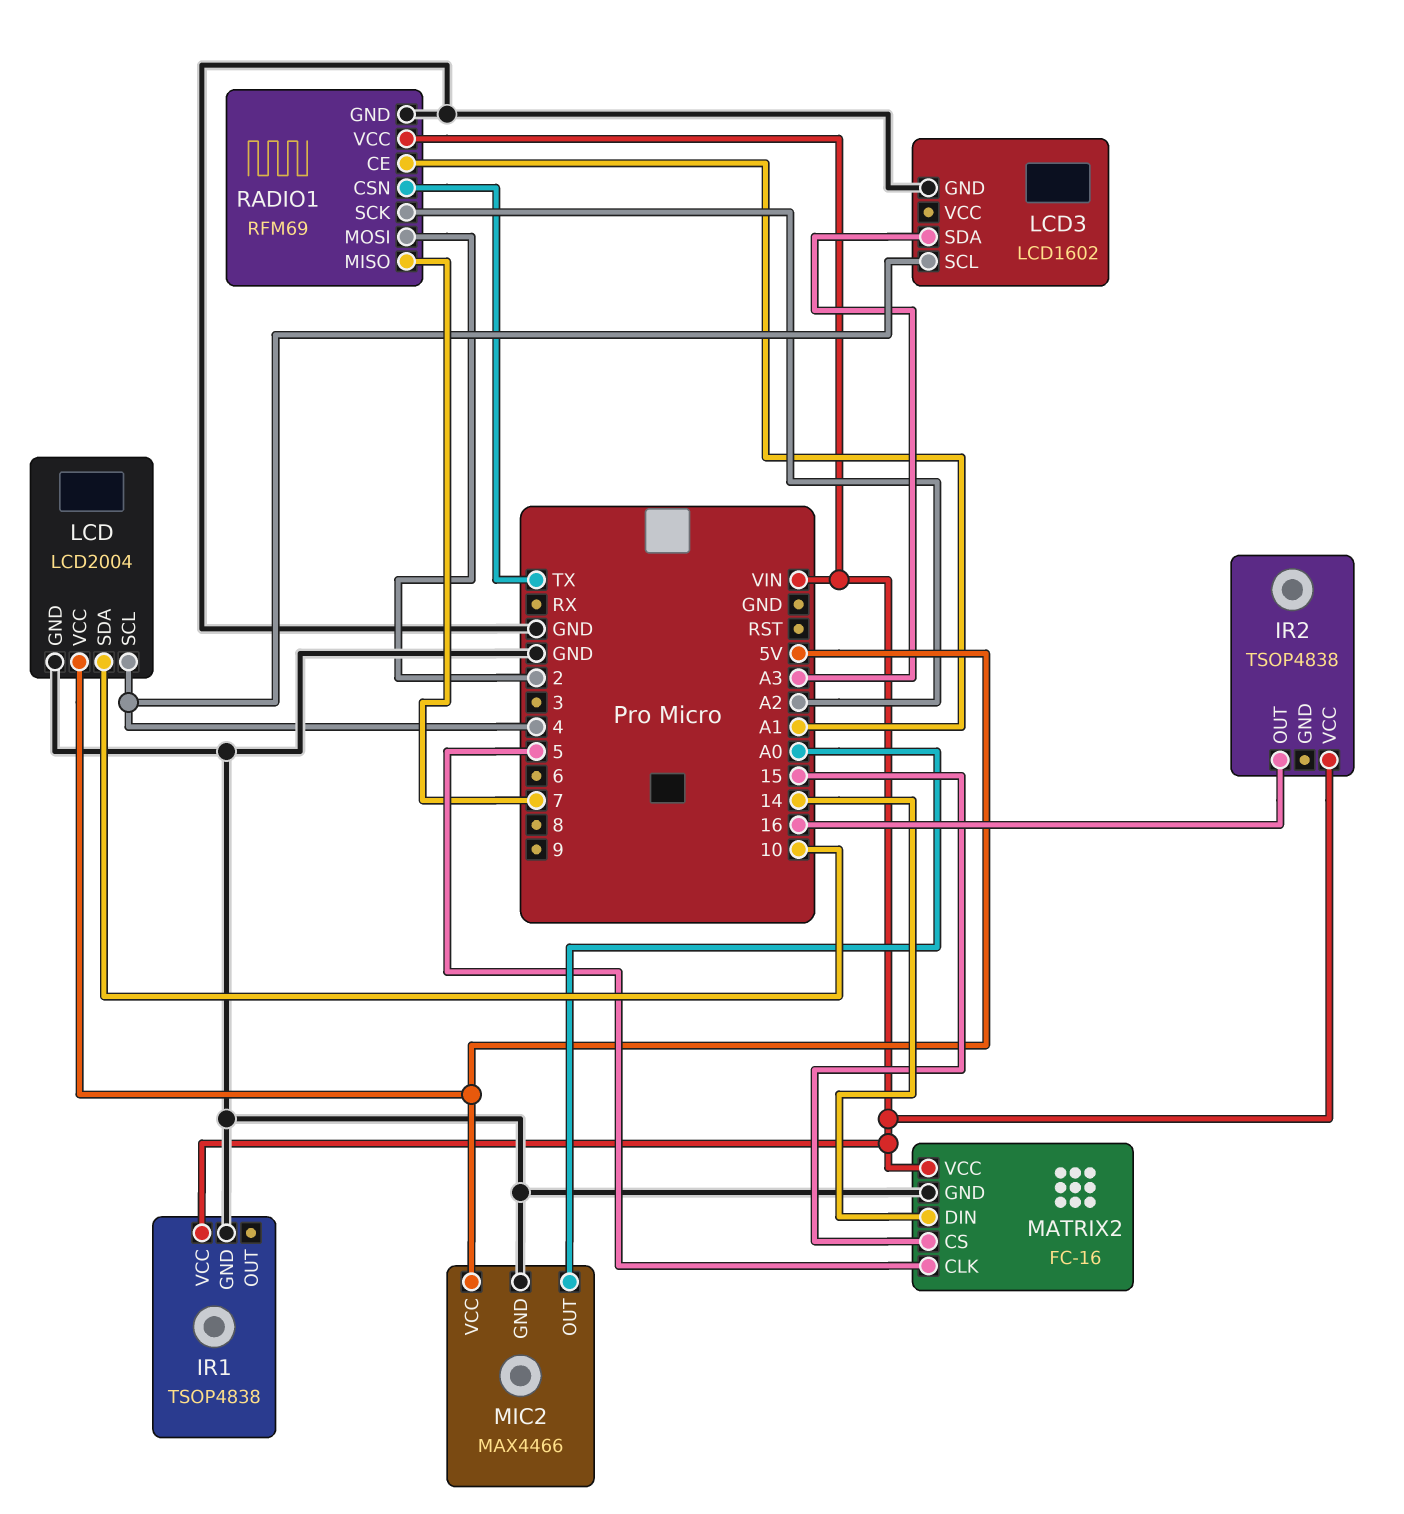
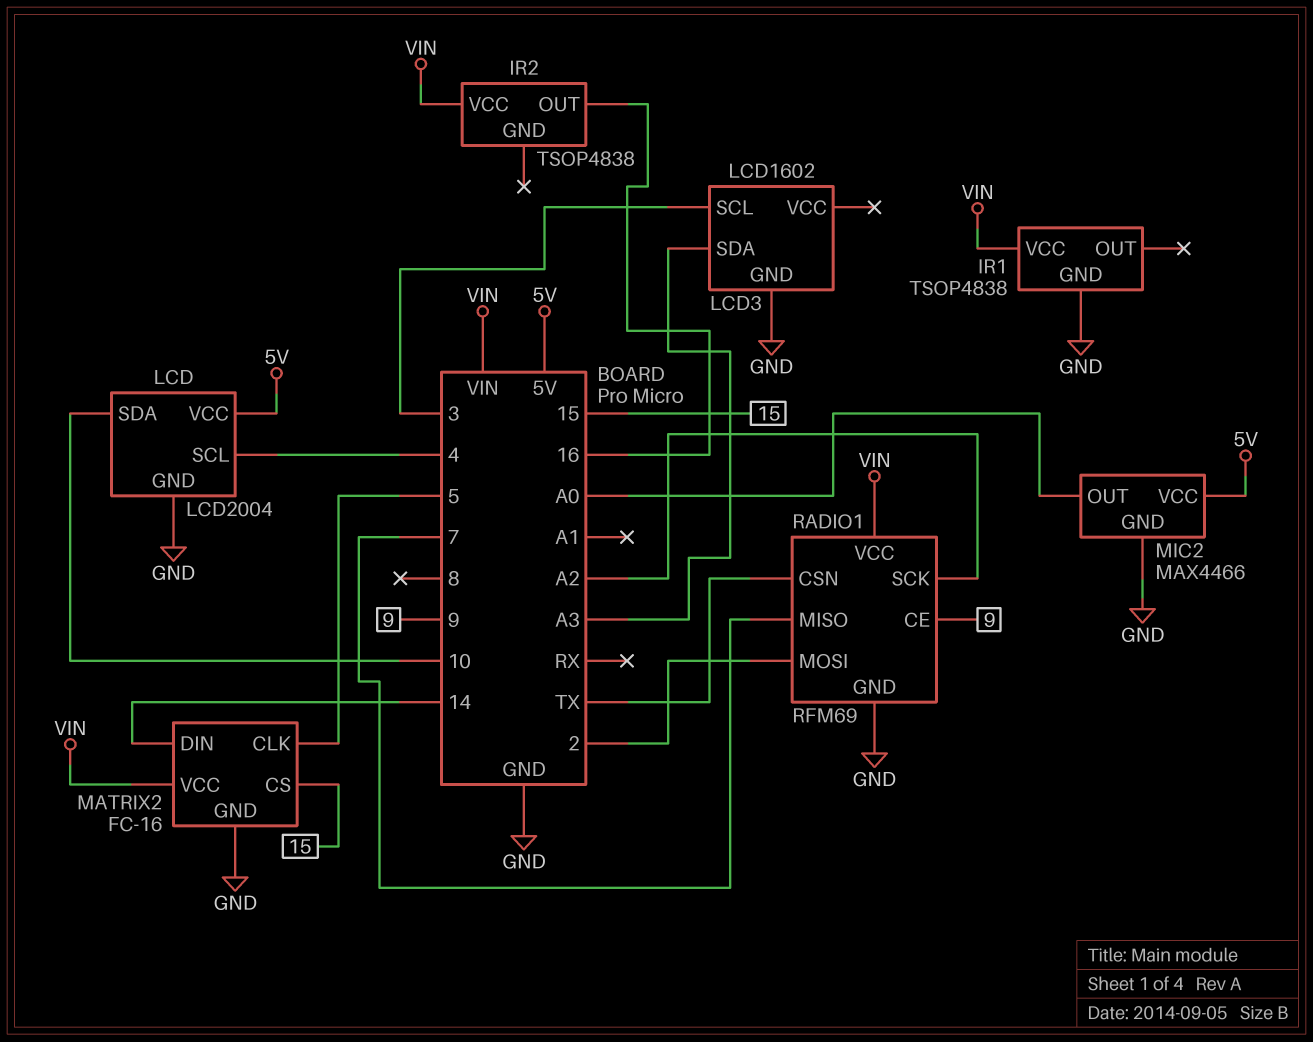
LCD3 pin SCL: 4 -> 3
RADIO1 pin CE: A1 -> 9

